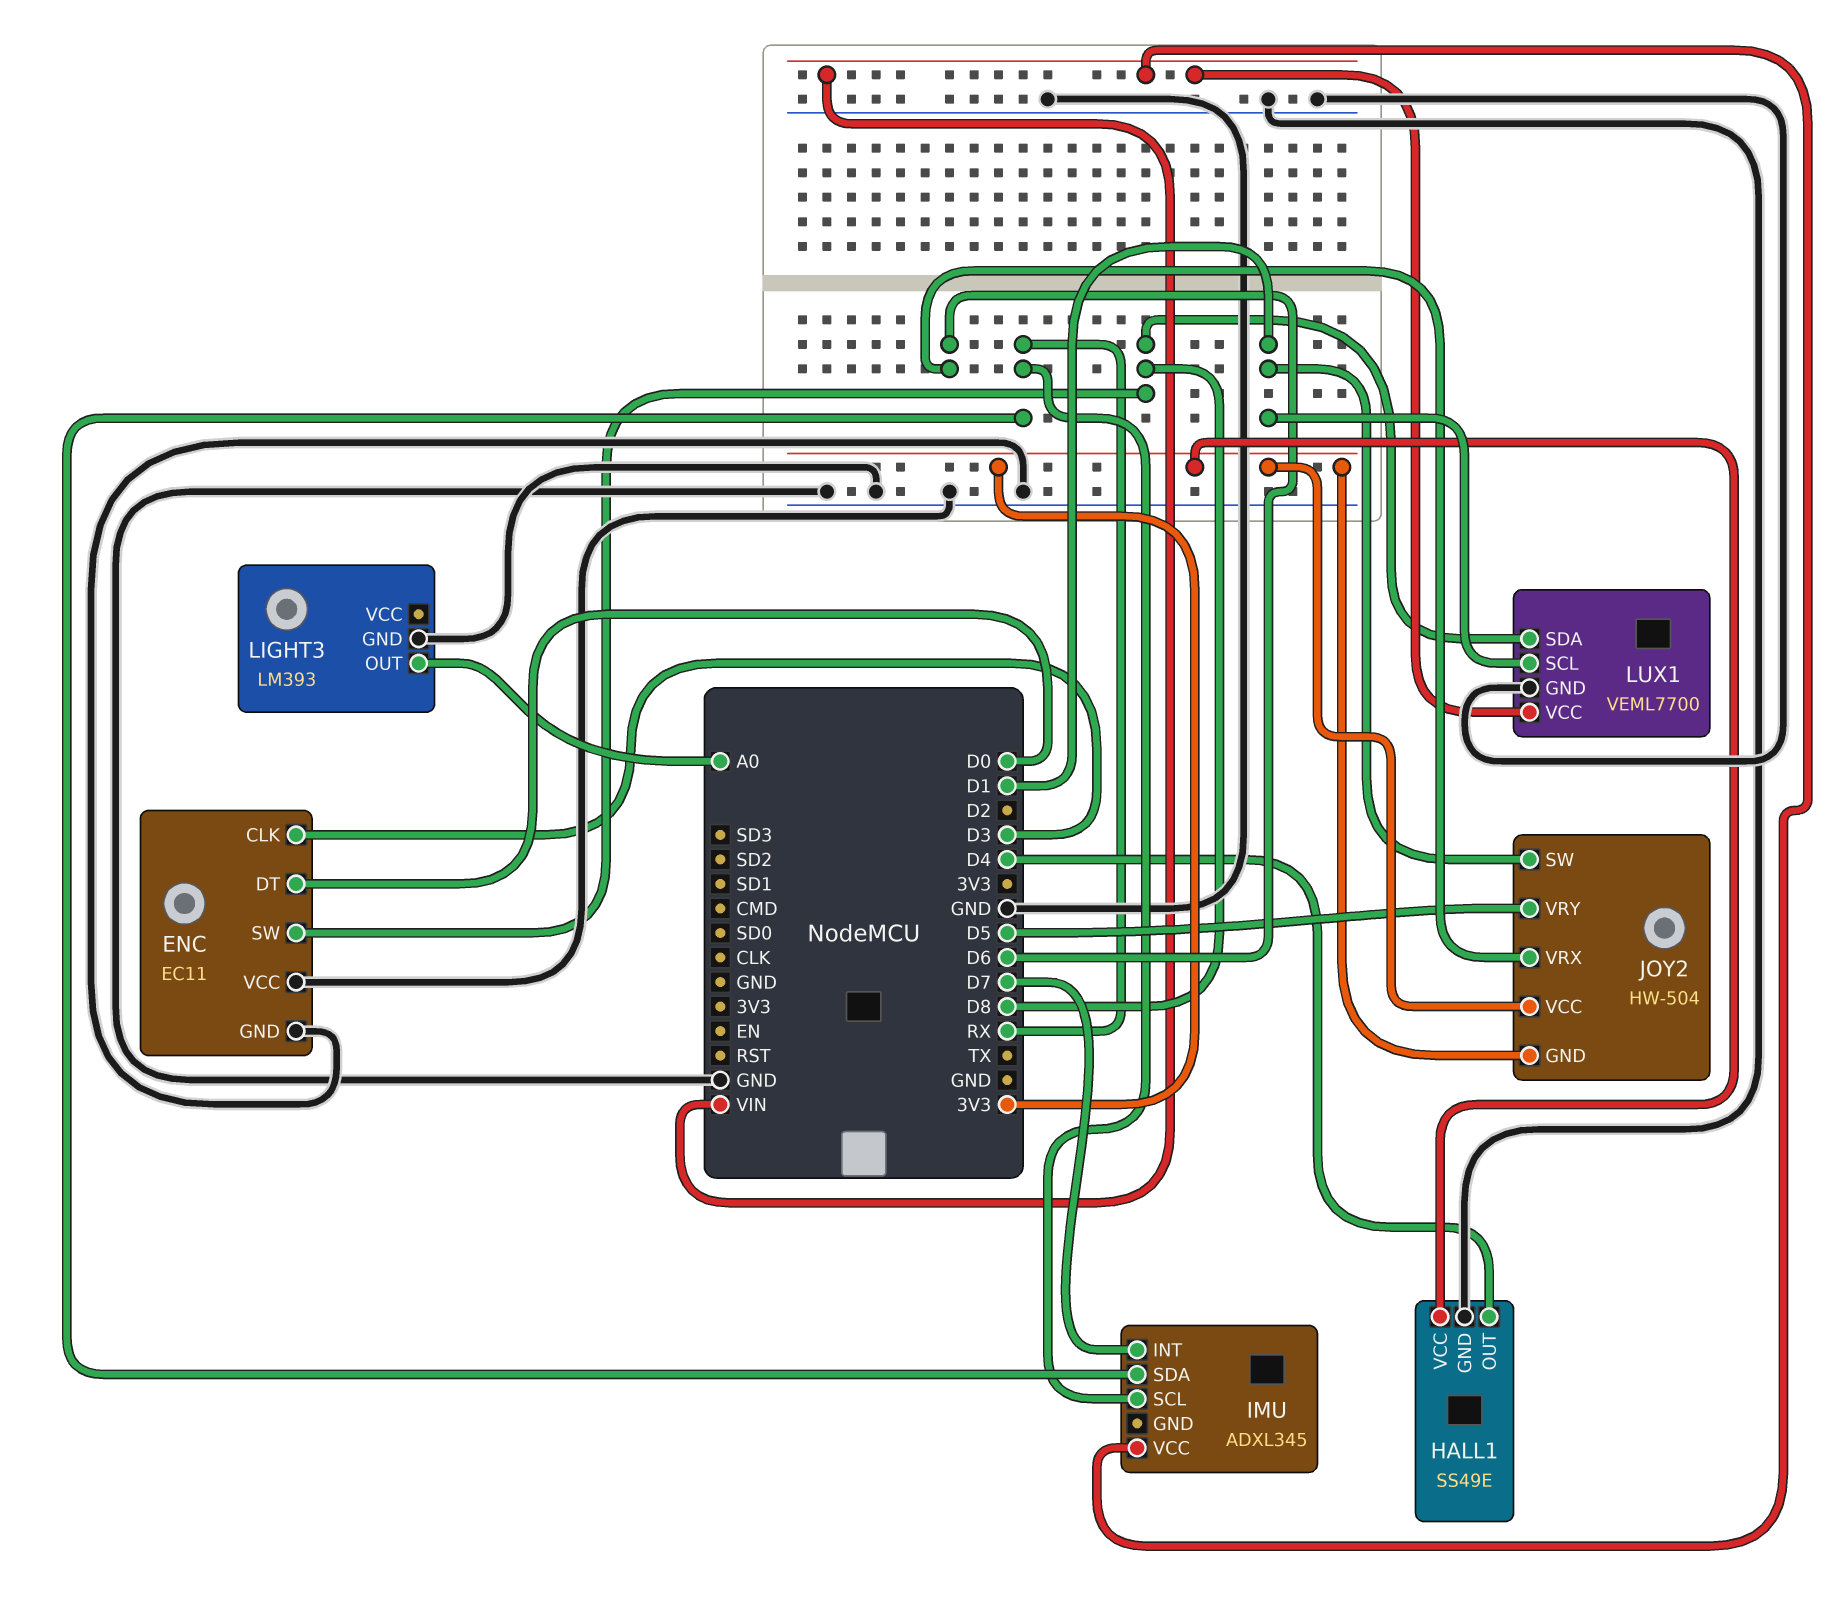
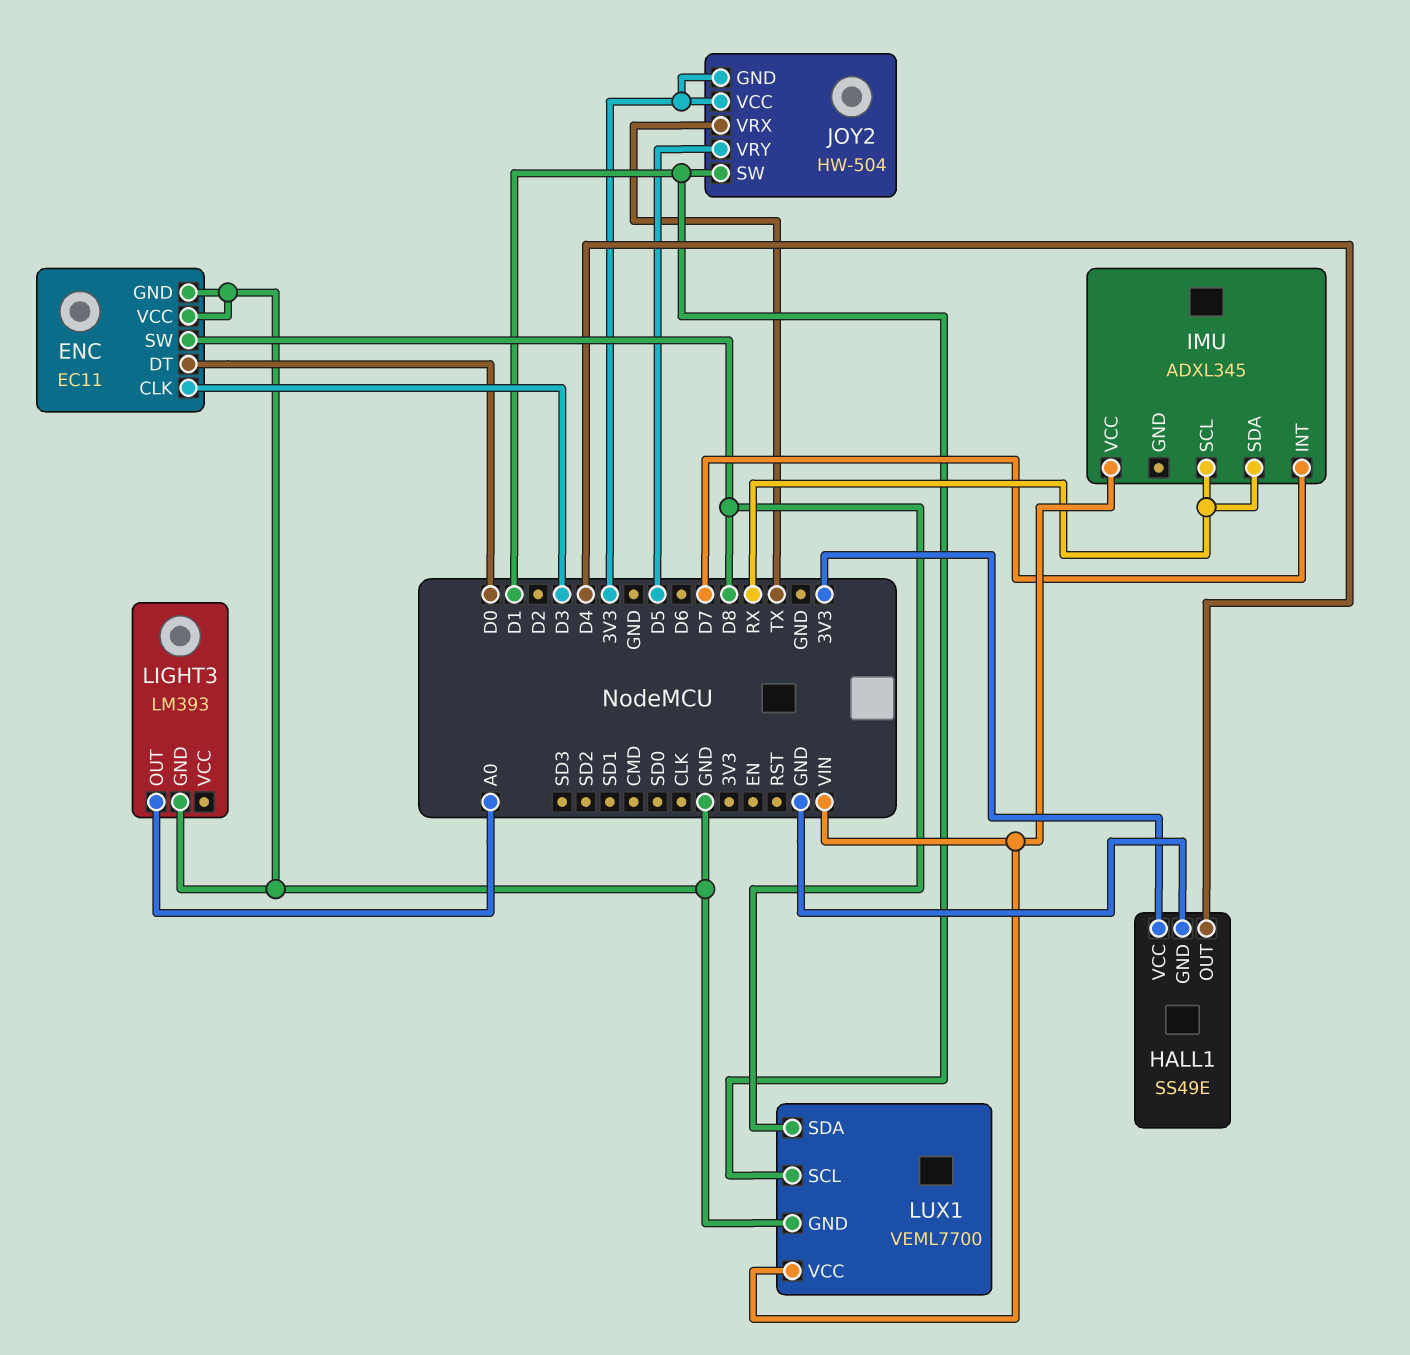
JOY2 pin VRX: D6 -> TX

